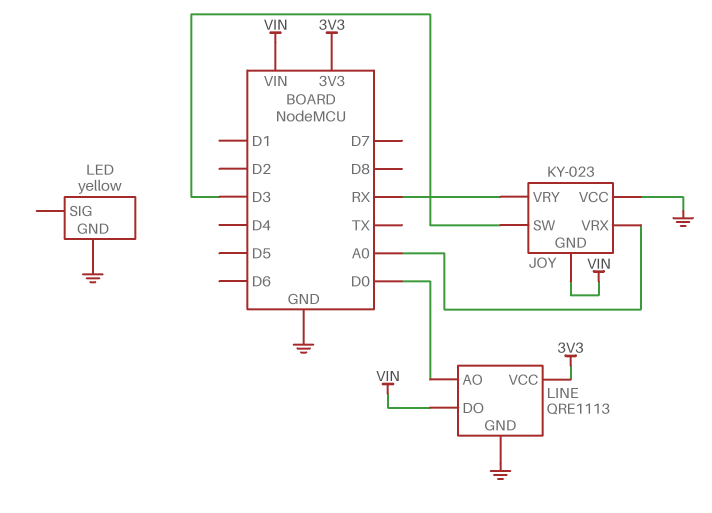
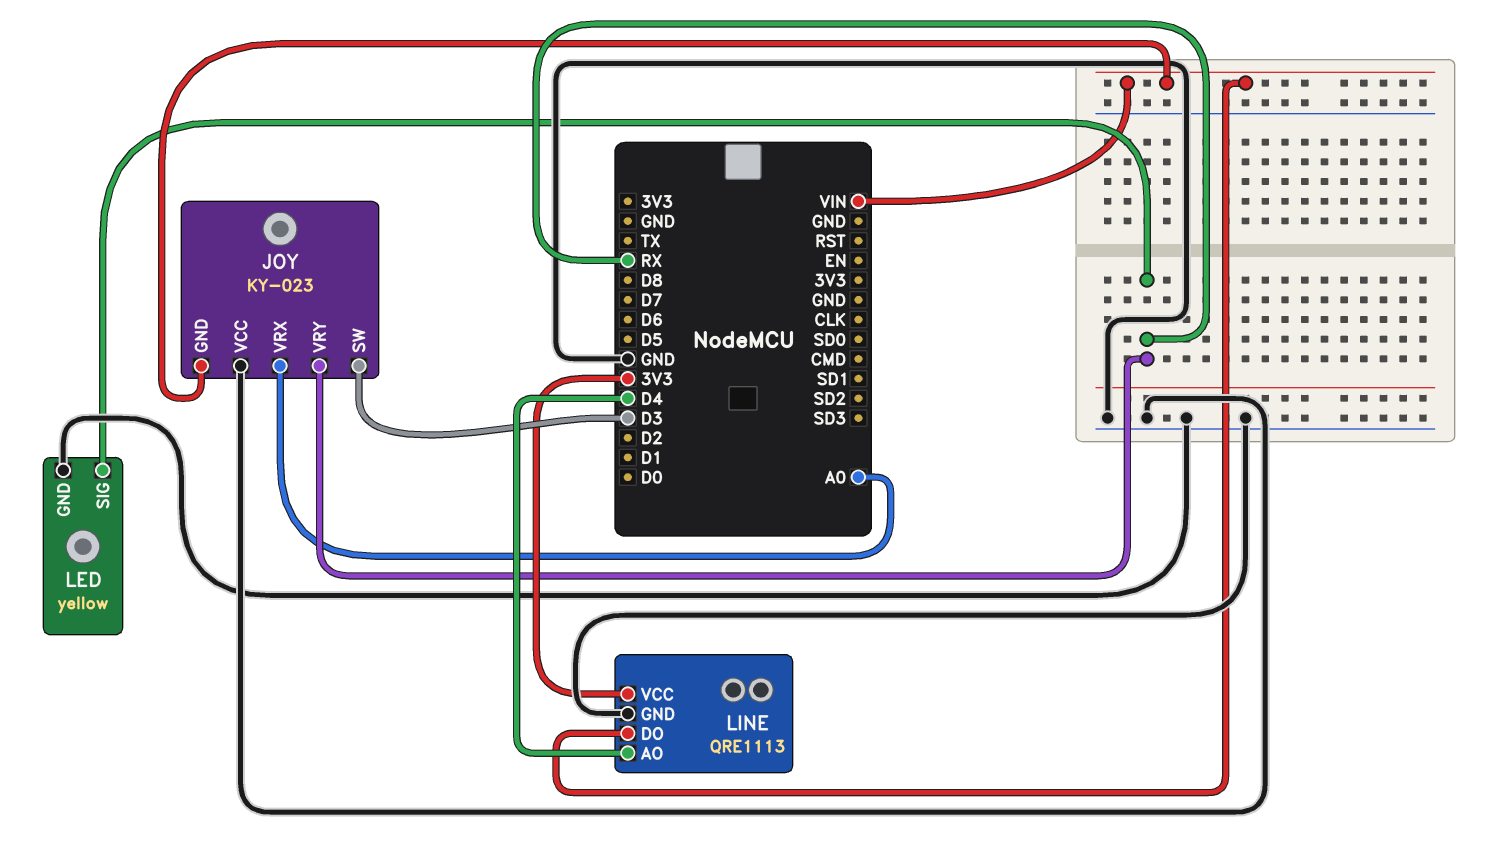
LED pin SIG: none -> RX
LINE pin AO: D0 -> D4

